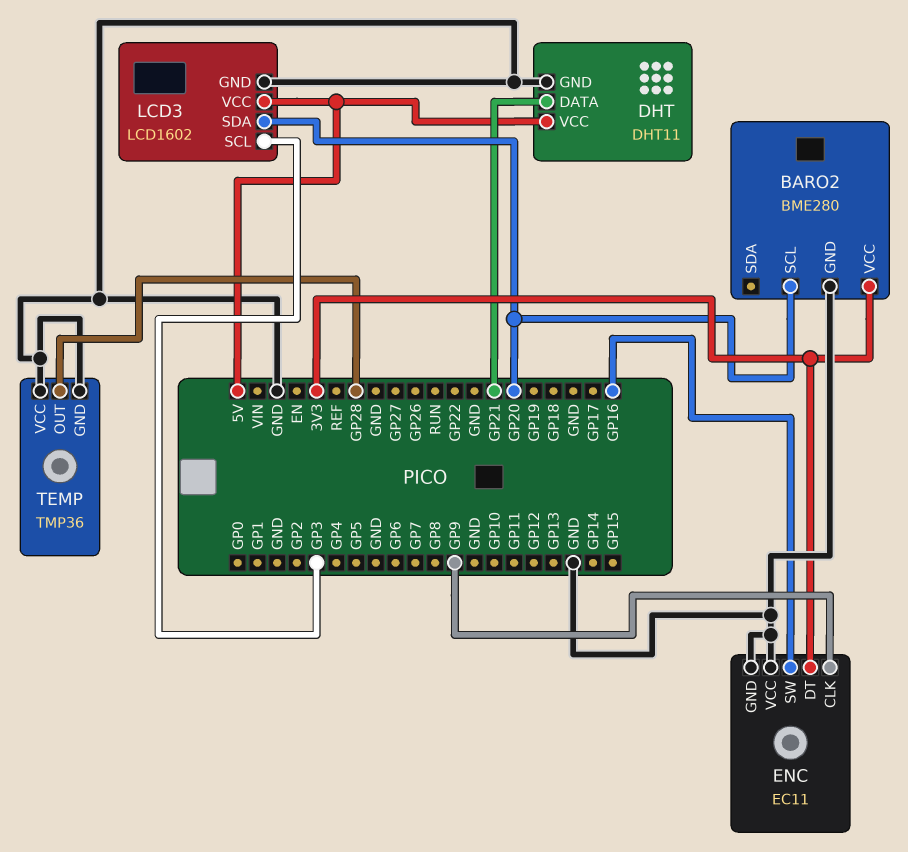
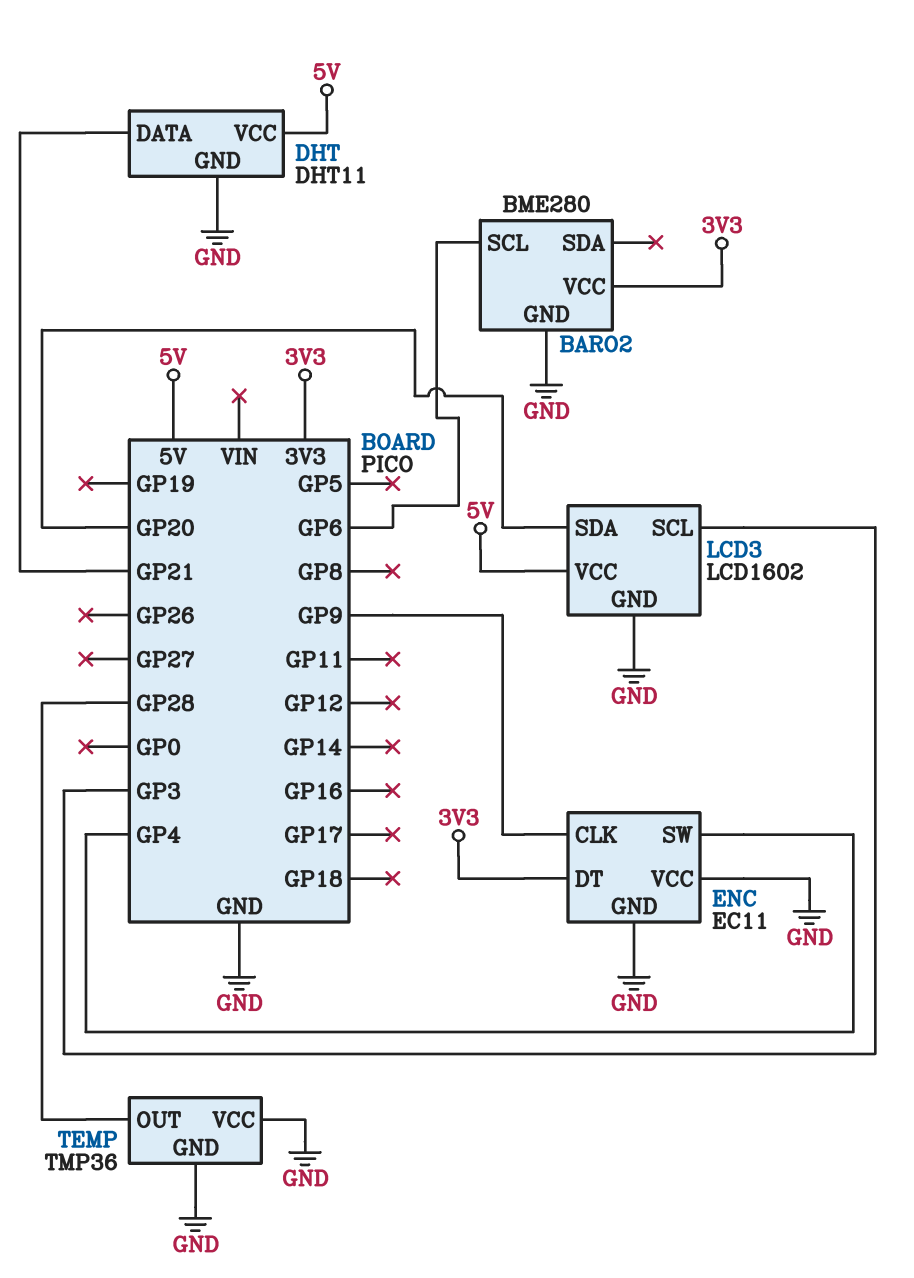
BARO2 pin SCL: GP20 -> GP6
ENC pin SW: GP16 -> GP4

